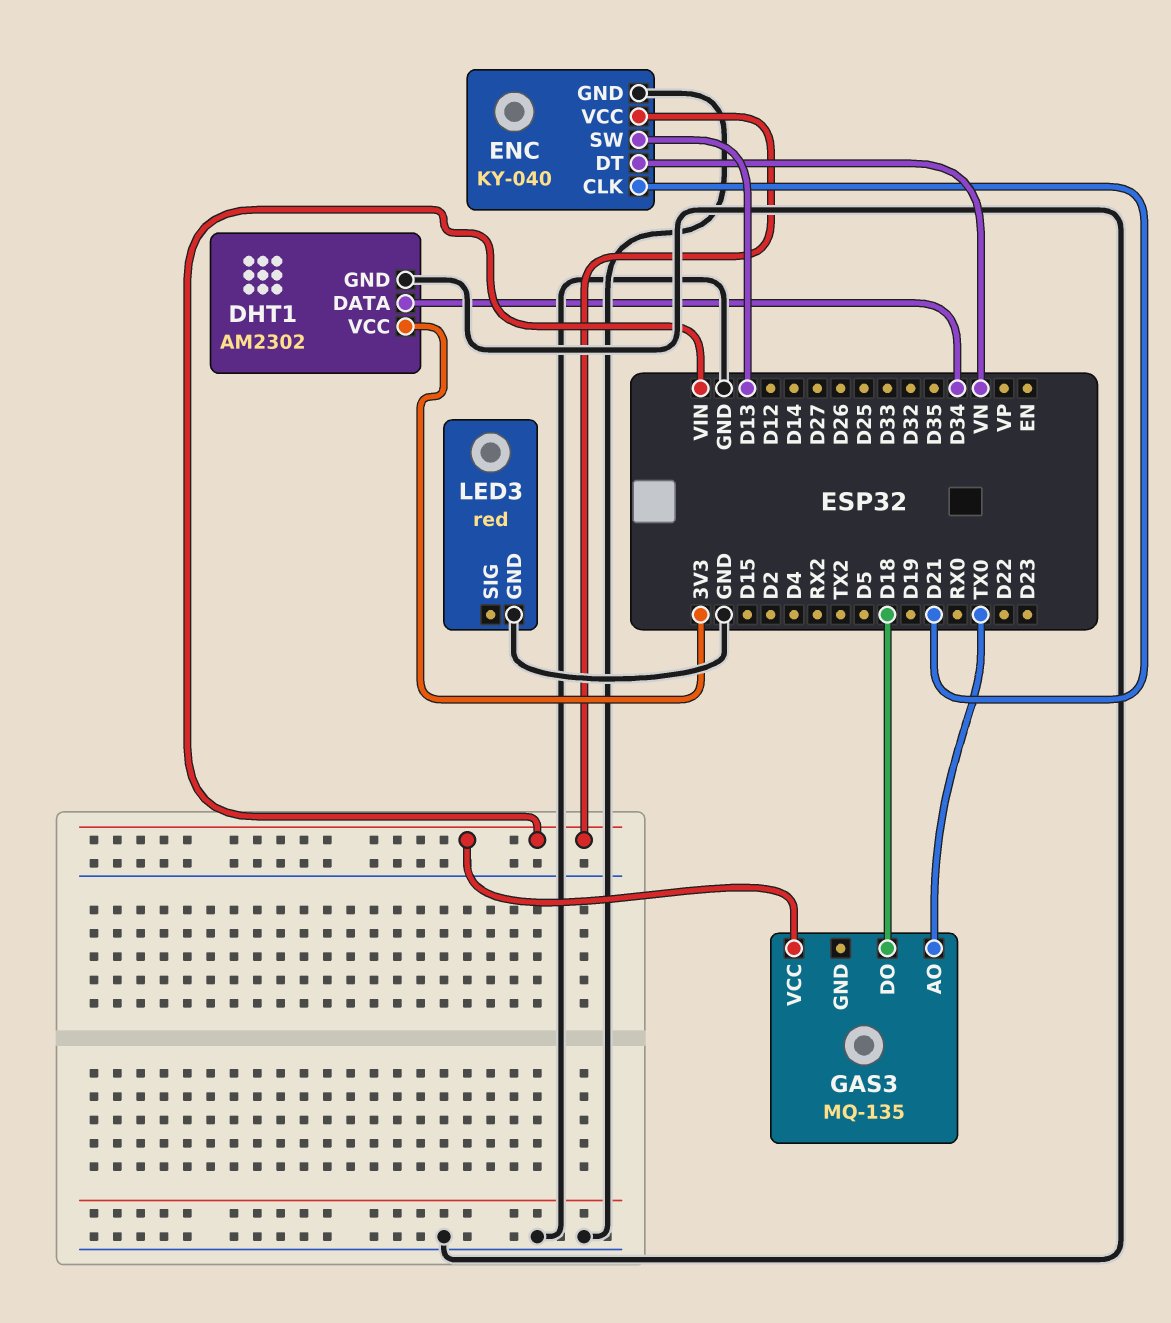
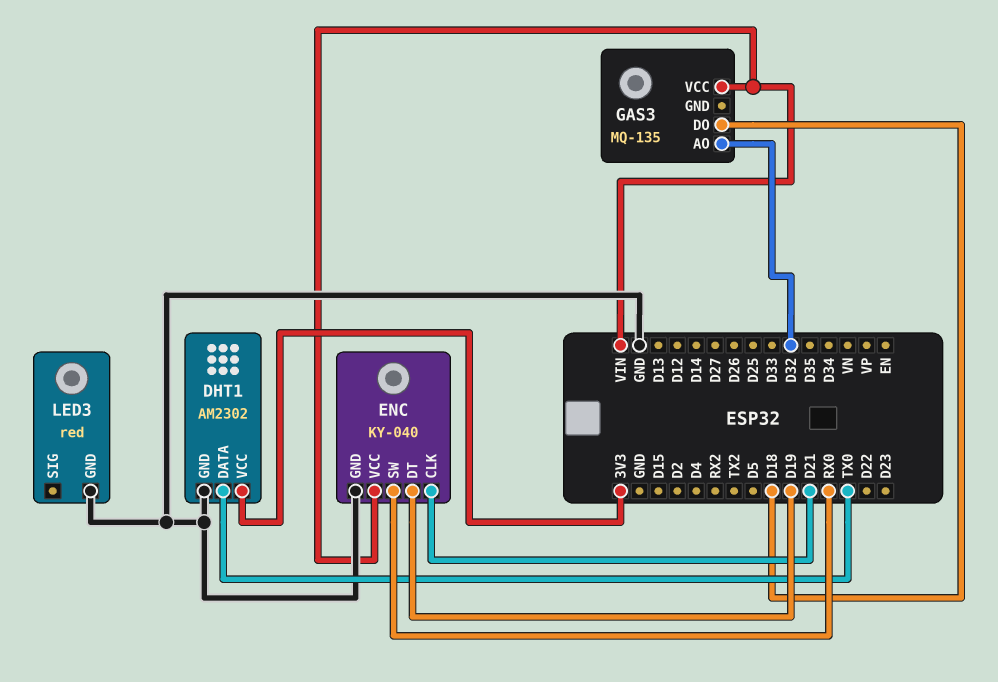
DHT1 pin DATA: D34 -> TX0
ENC pin DT: VN -> D19
ENC pin SW: D13 -> RX0
GAS3 pin AO: TX0 -> D32

